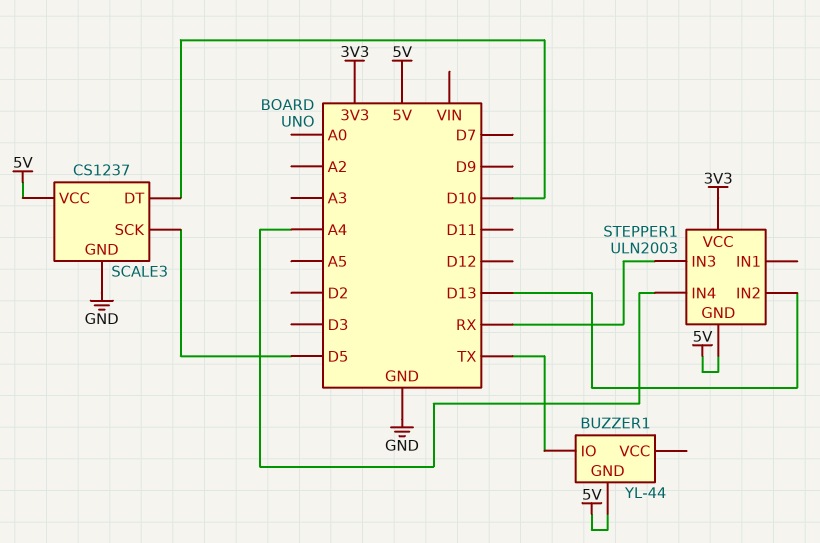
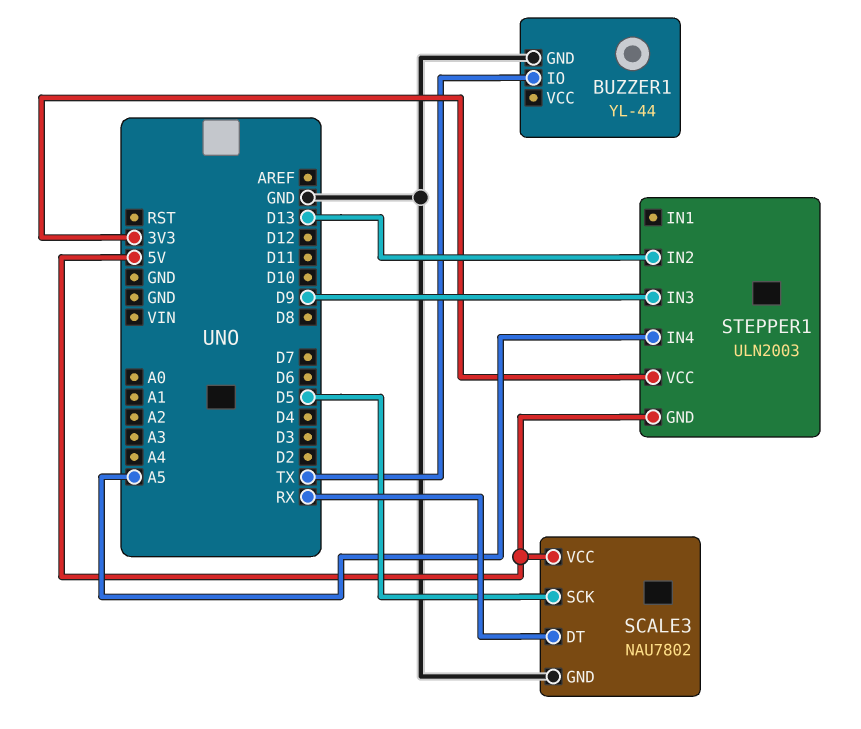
BUZZER1 pin GND: 5V -> GND
SCALE3: CS1237 -> NAU7802
SCALE3 pin DT: D10 -> RX
STEPPER1 pin IN3: RX -> D9
STEPPER1 pin IN4: A4 -> A5

